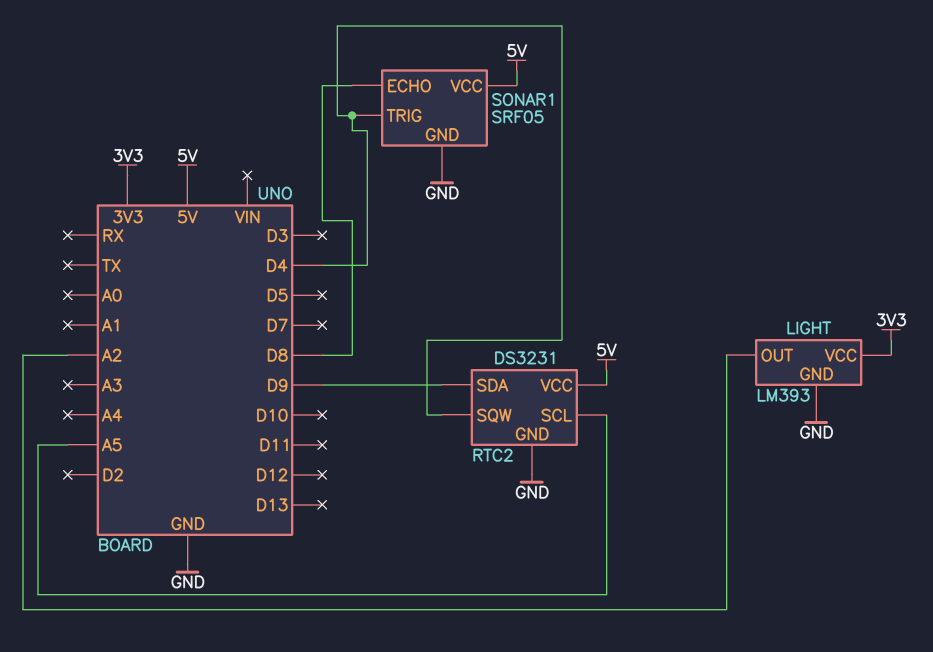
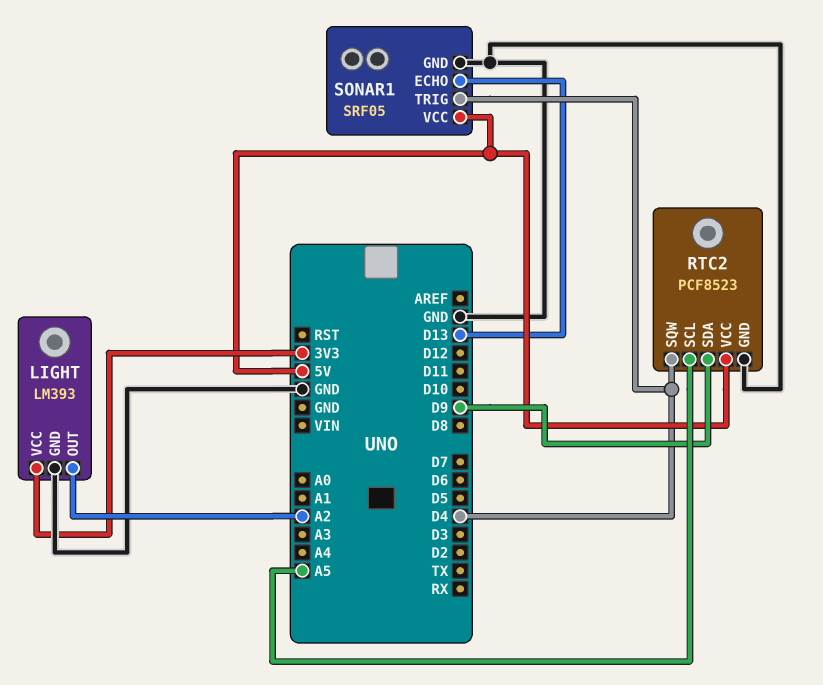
RTC2: DS3231 -> PCF8523
SONAR1 pin ECHO: D8 -> D13

